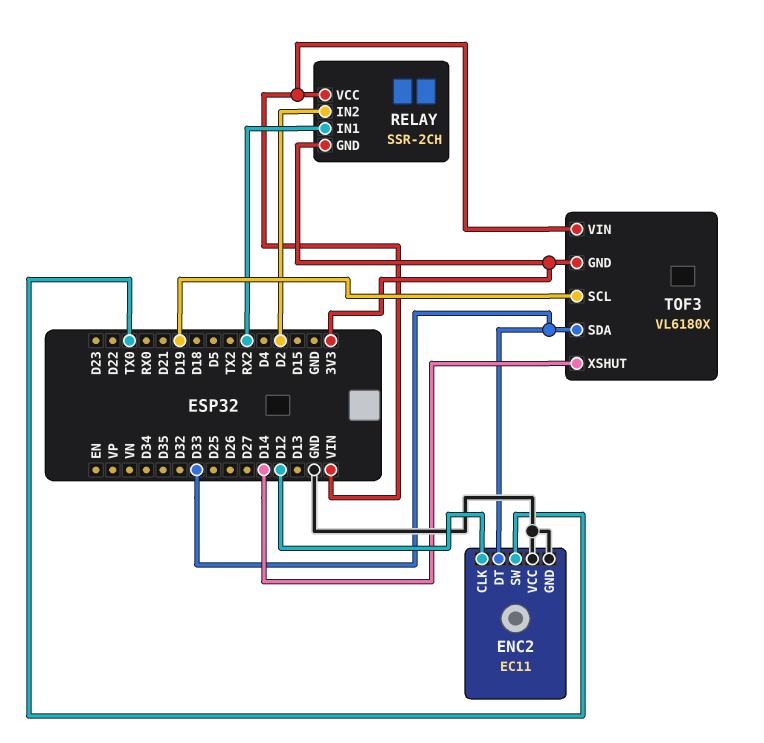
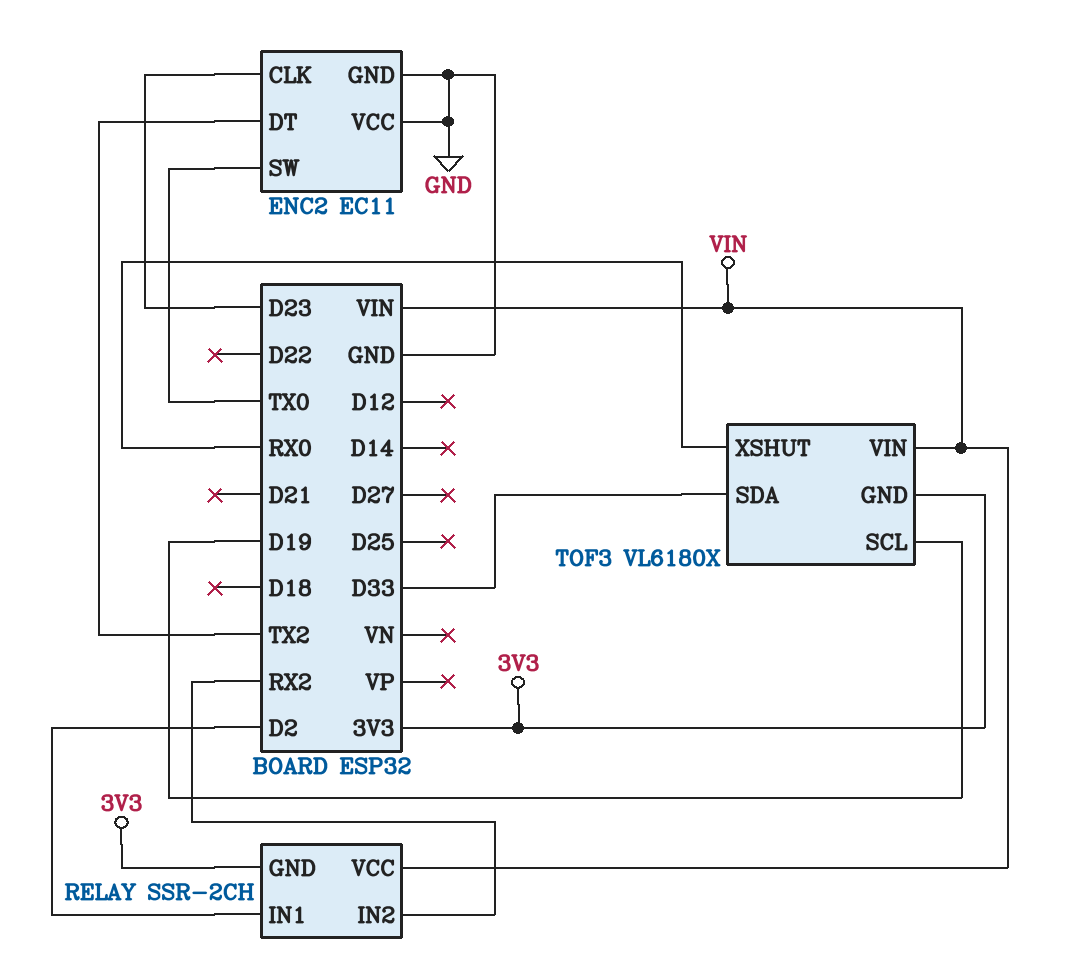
ENC2 pin CLK: D12 -> D23
ENC2 pin DT: D33 -> TX2
RELAY pin IN1: RX2 -> D2
RELAY pin IN2: D2 -> RX2
TOF3 pin XSHUT: D14 -> RX0

